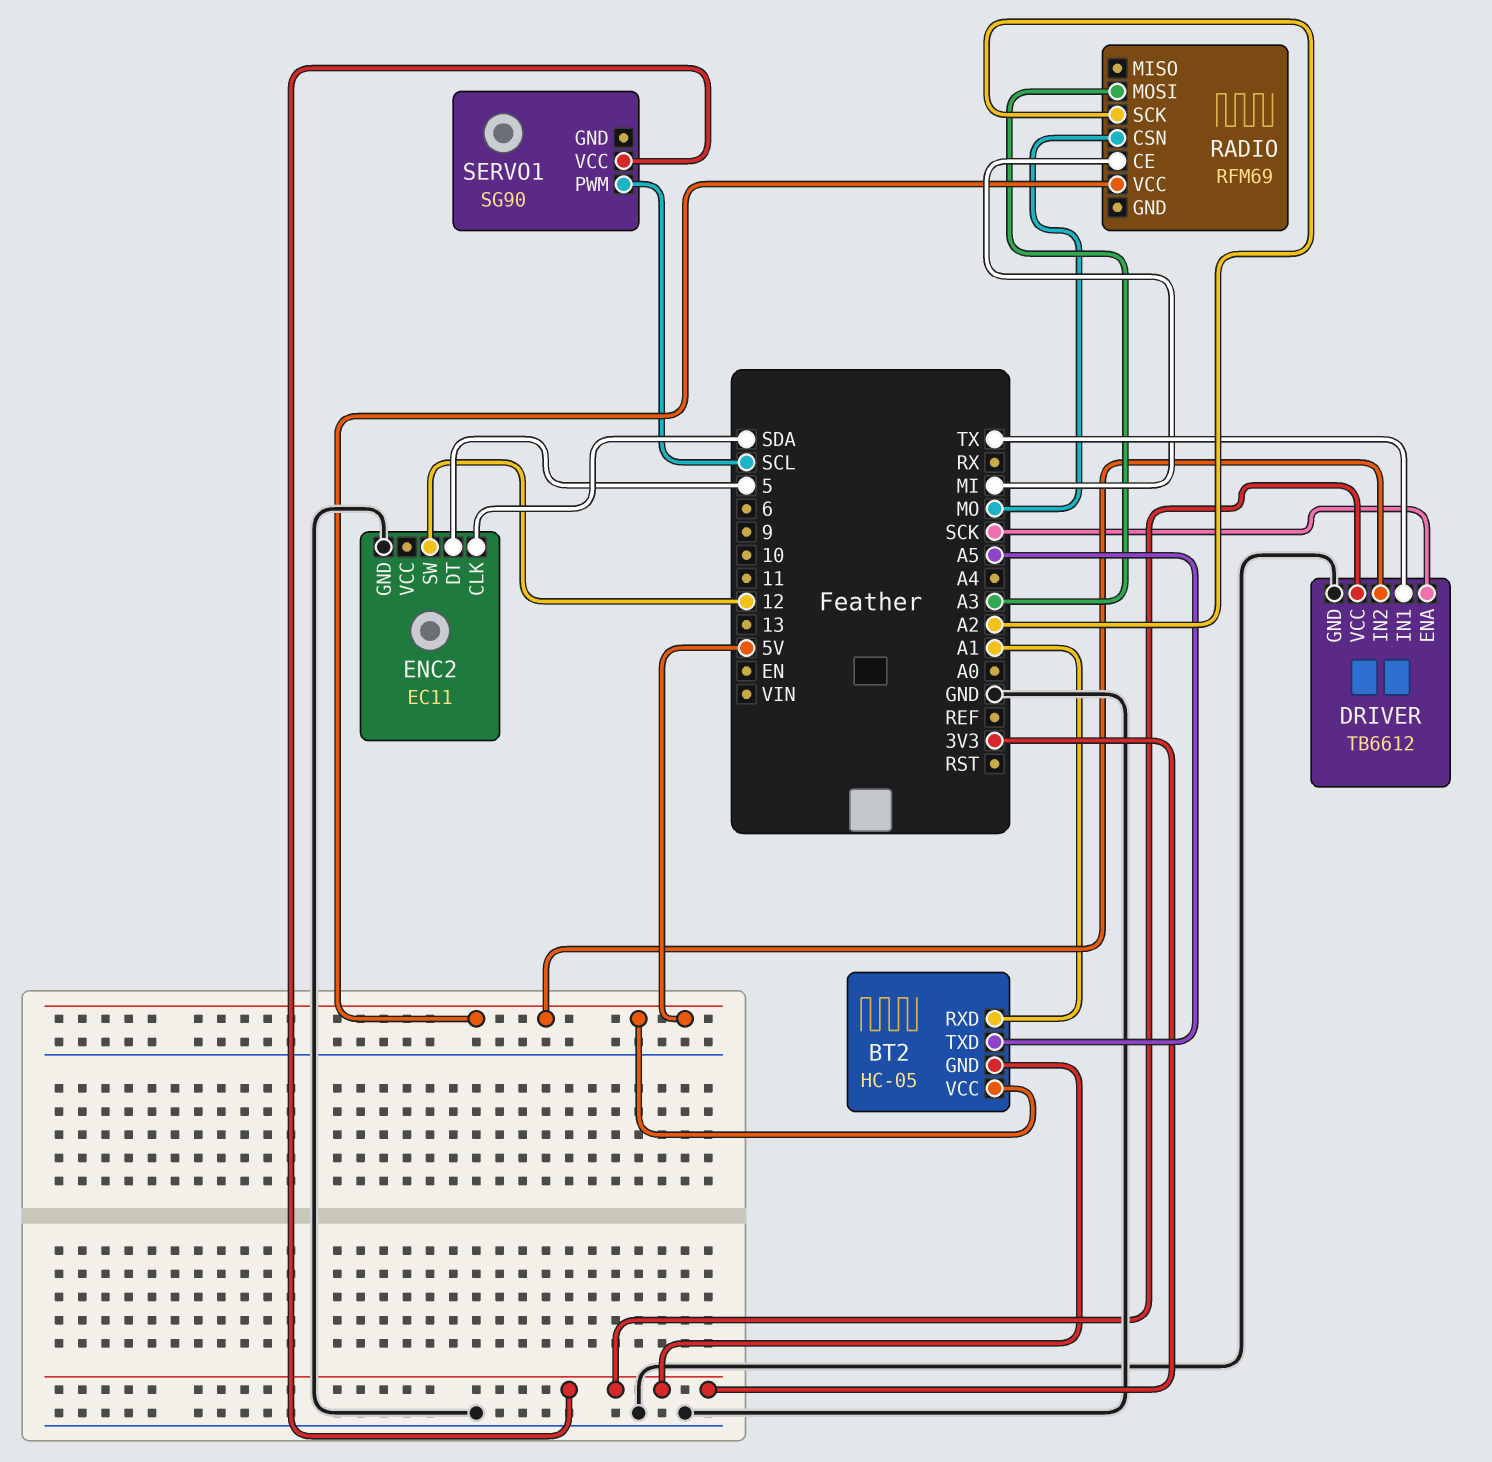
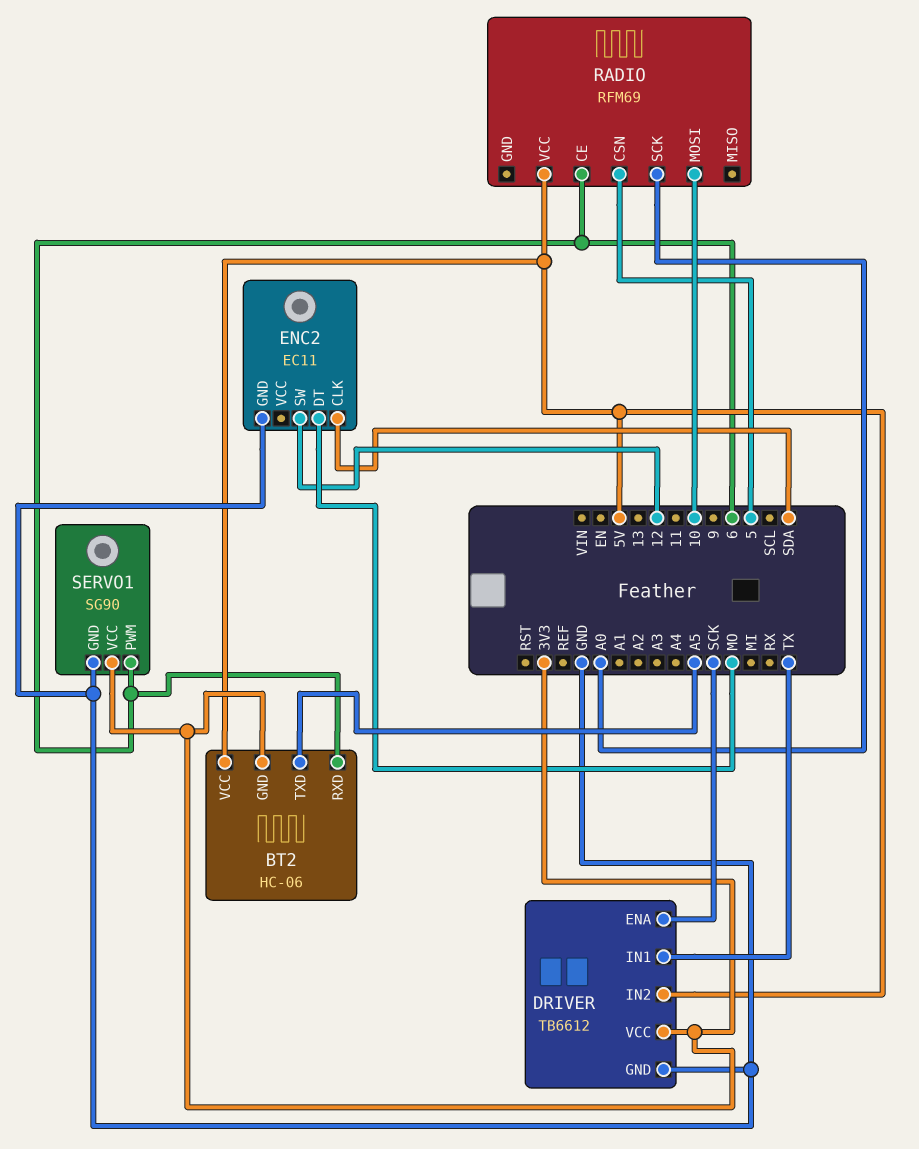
BT2: HC-05 -> HC-06
BT2 pin RXD: A1 -> 6
ENC2 pin DT: 5 -> MO
RADIO pin CE: MI -> 6
RADIO pin CSN: MO -> 5
RADIO pin MOSI: A3 -> 10
RADIO pin SCK: A2 -> A0
SERVO1 pin GND: none -> GND
SERVO1 pin PWM: SCL -> 6

